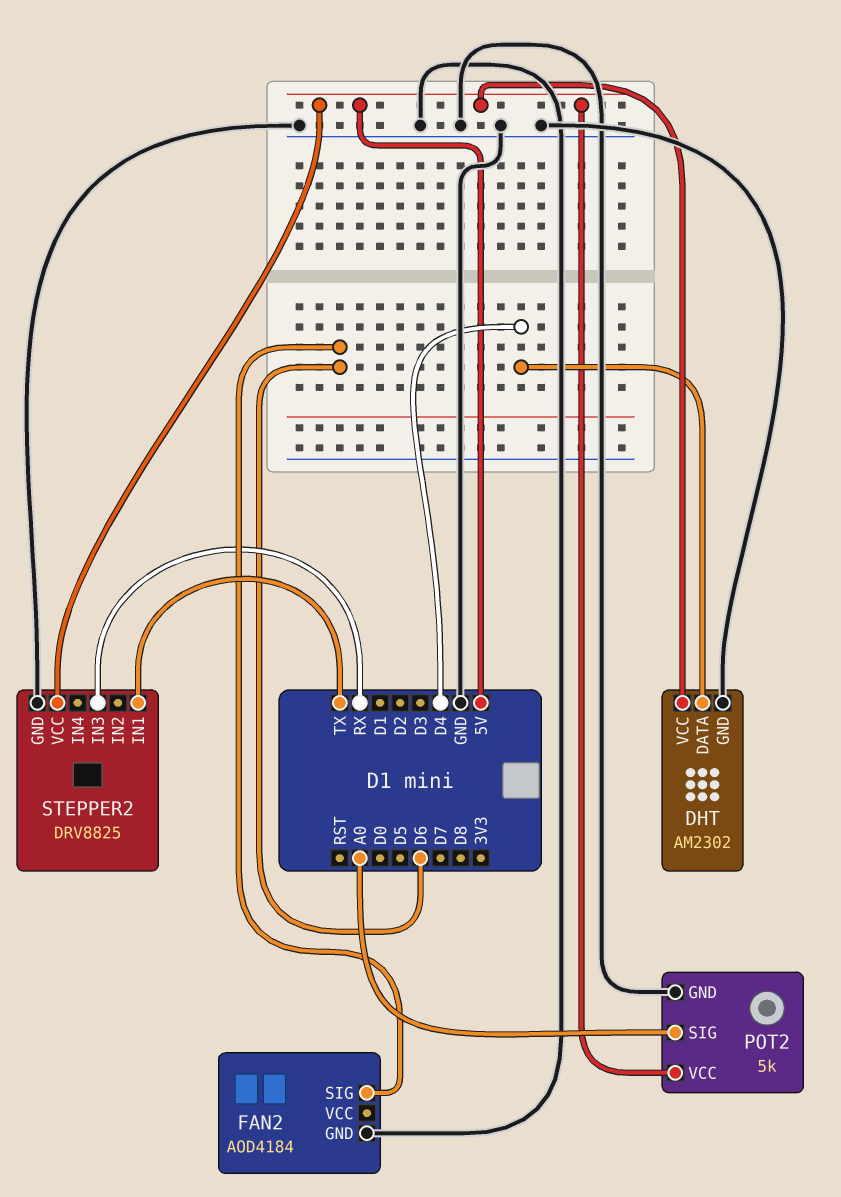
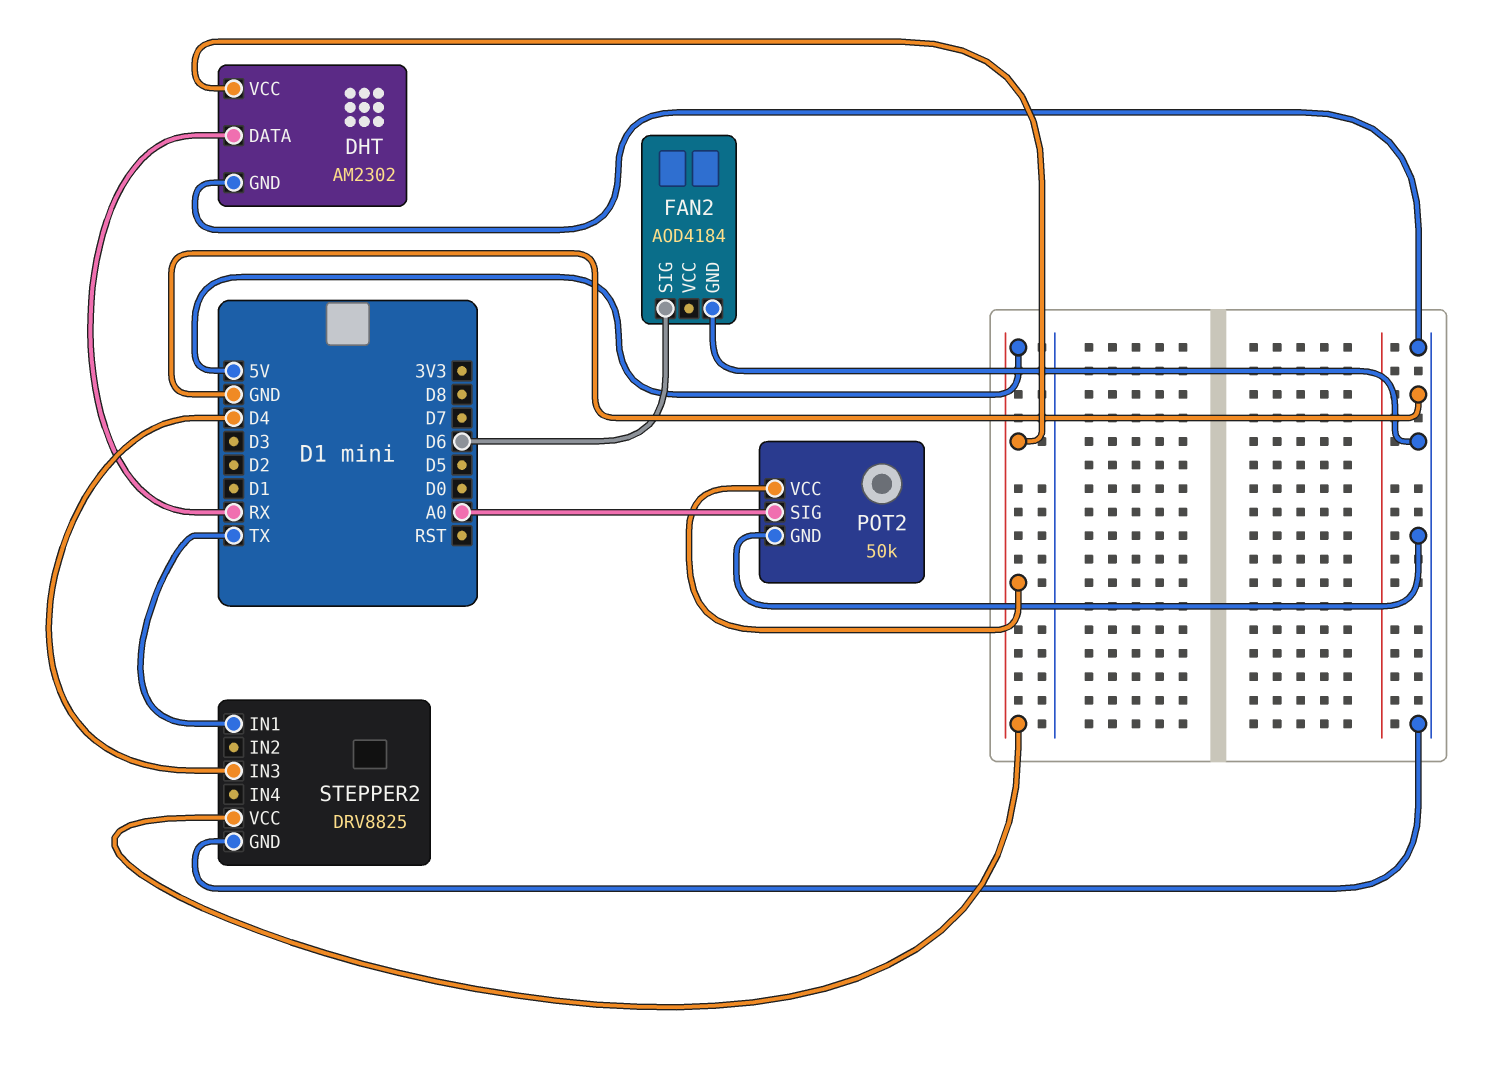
DHT pin DATA: D4 -> RX
POT2: 5k -> 50k
STEPPER2 pin IN3: RX -> D4

